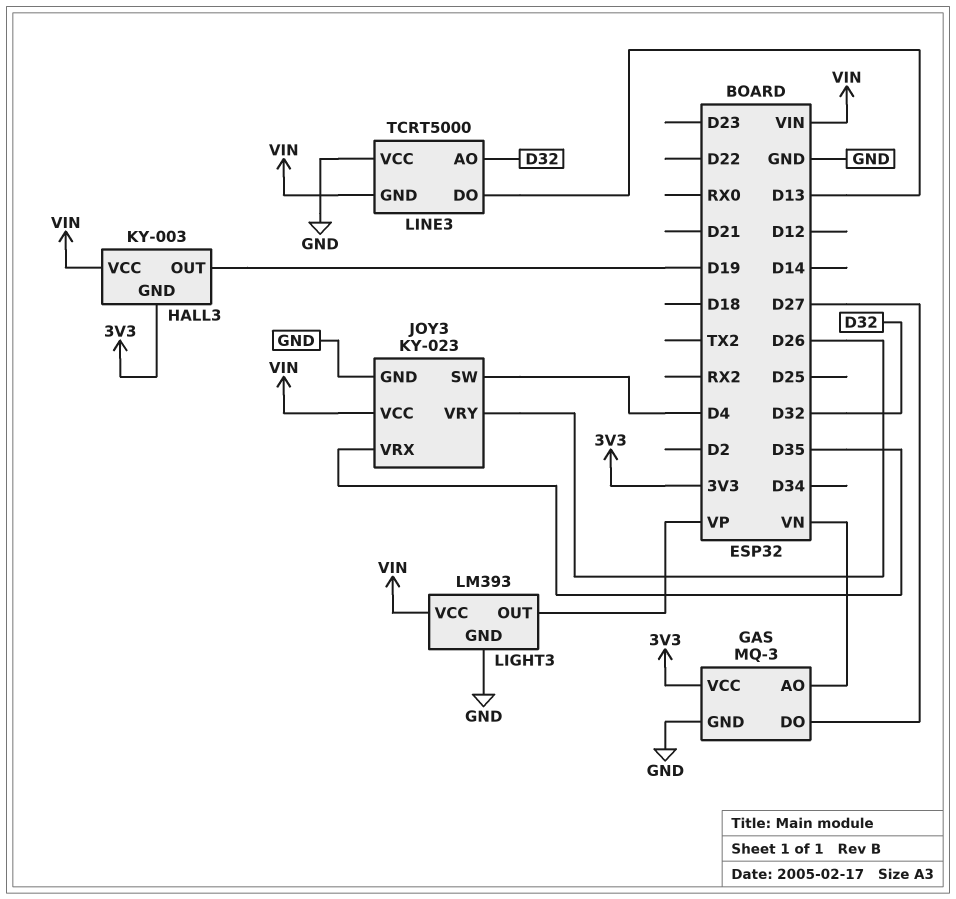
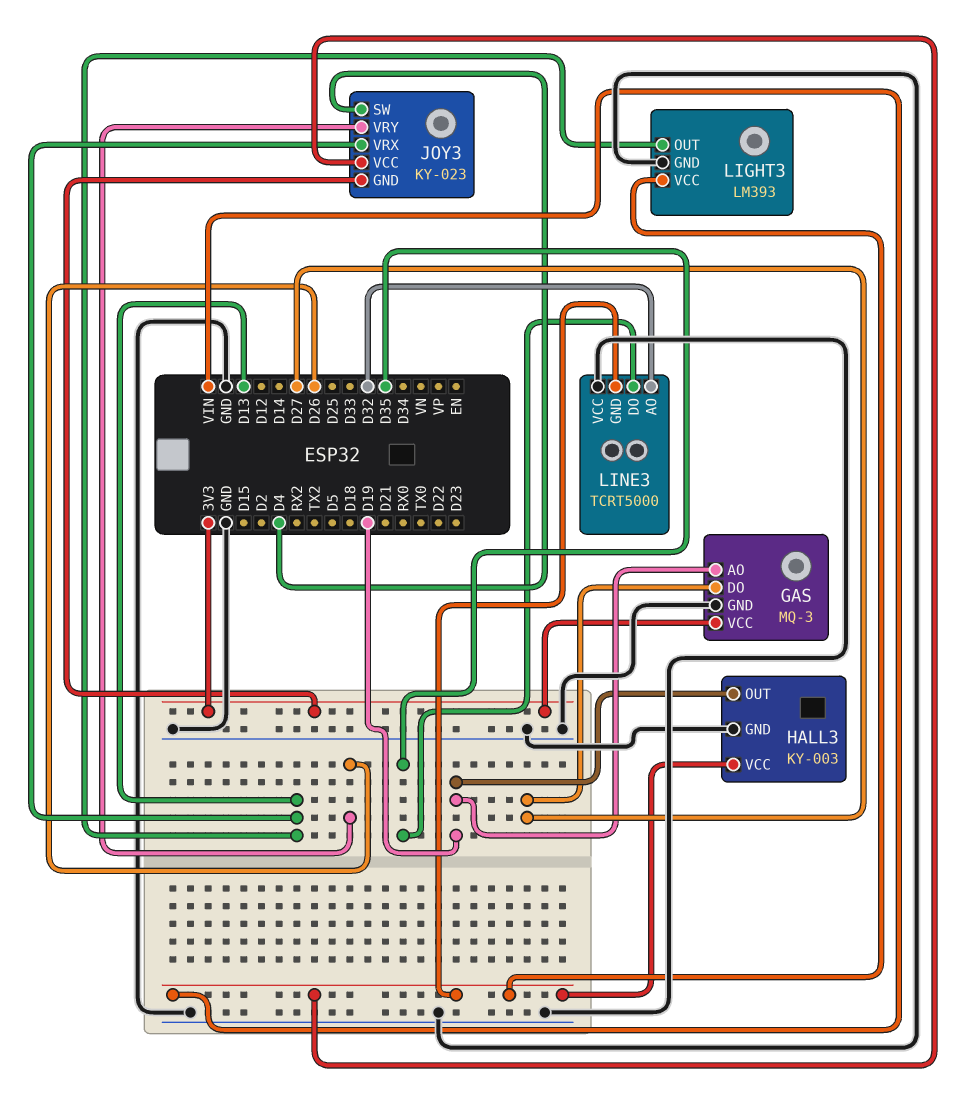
GAS pin AO: VN -> D19
HALL3 pin GND: 3V3 -> GND
JOY3 pin GND: GND -> 3V3
JOY3 pin VRX: D35 -> D13
LIGHT3 pin OUT: VP -> D13
LINE3 pin DO: D13 -> D35

